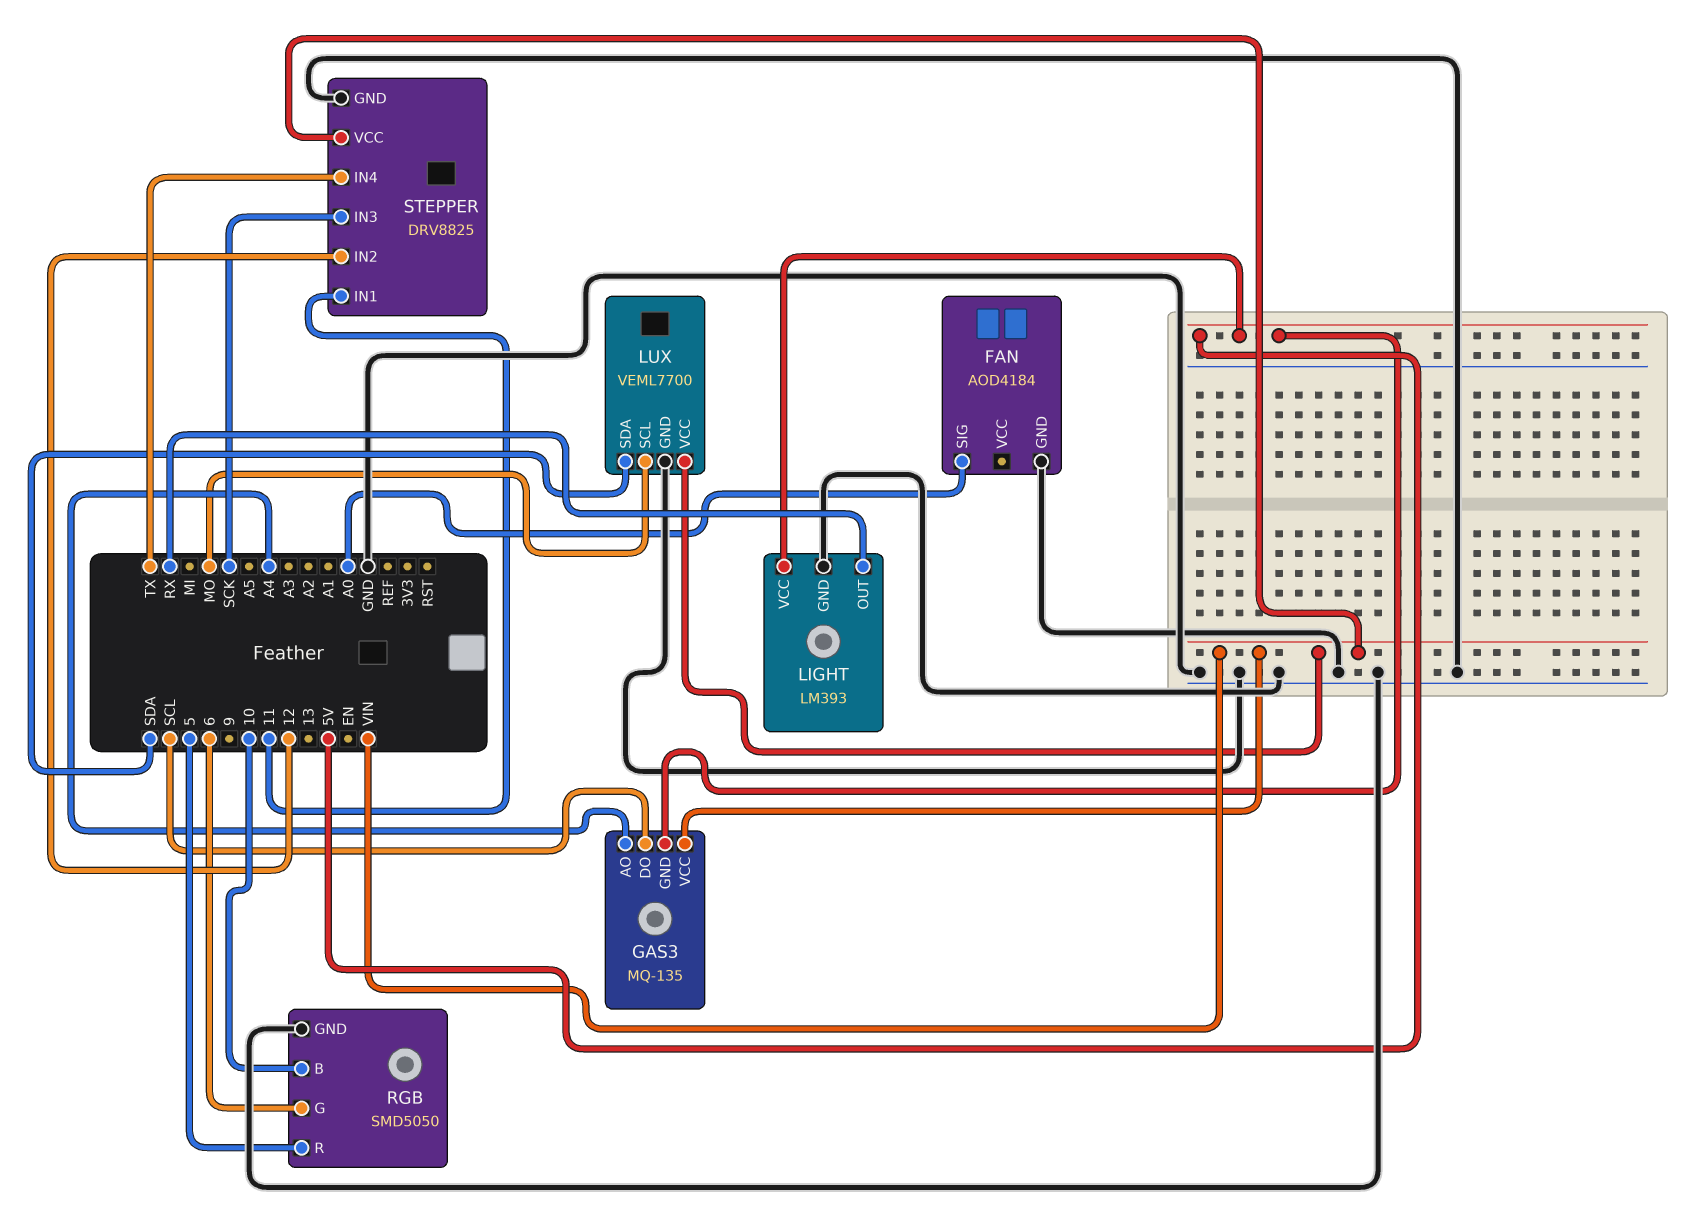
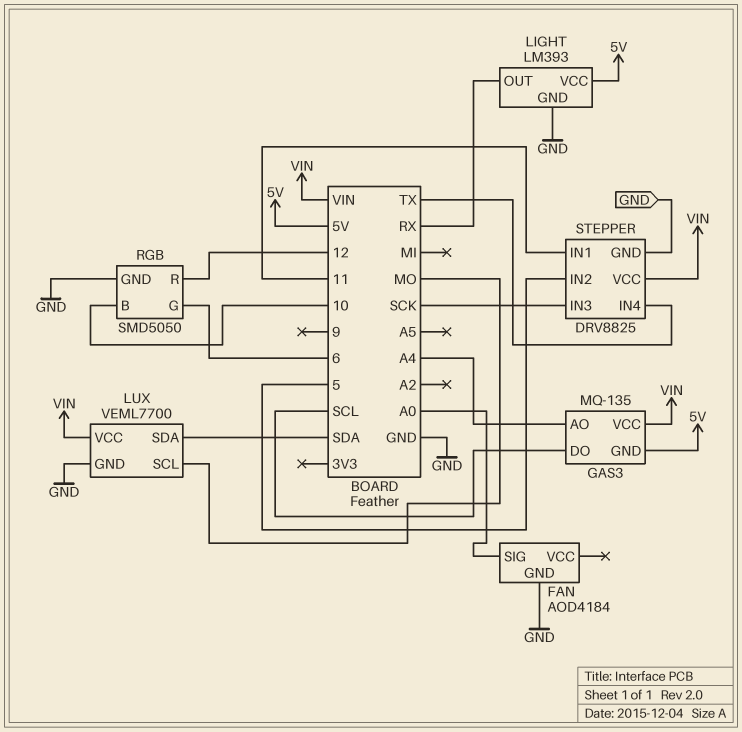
RGB pin R: 5 -> 12
STEPPER pin IN2: 12 -> 5

